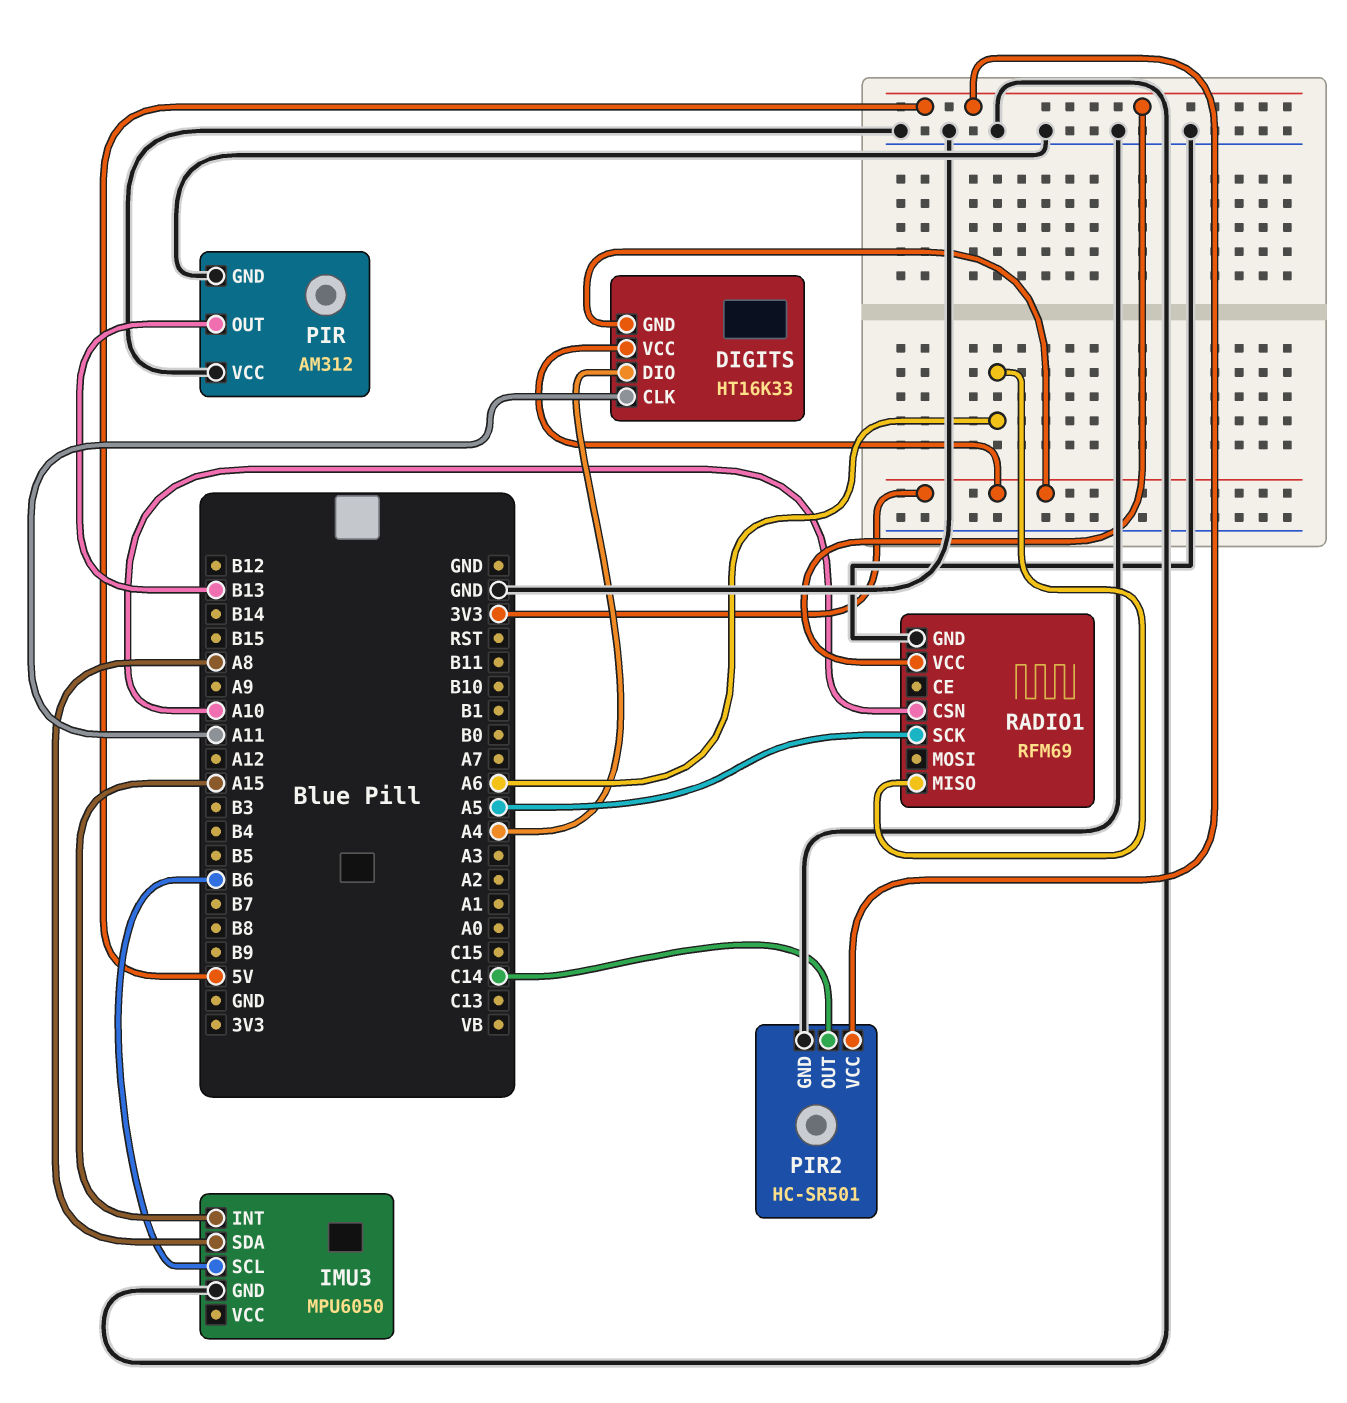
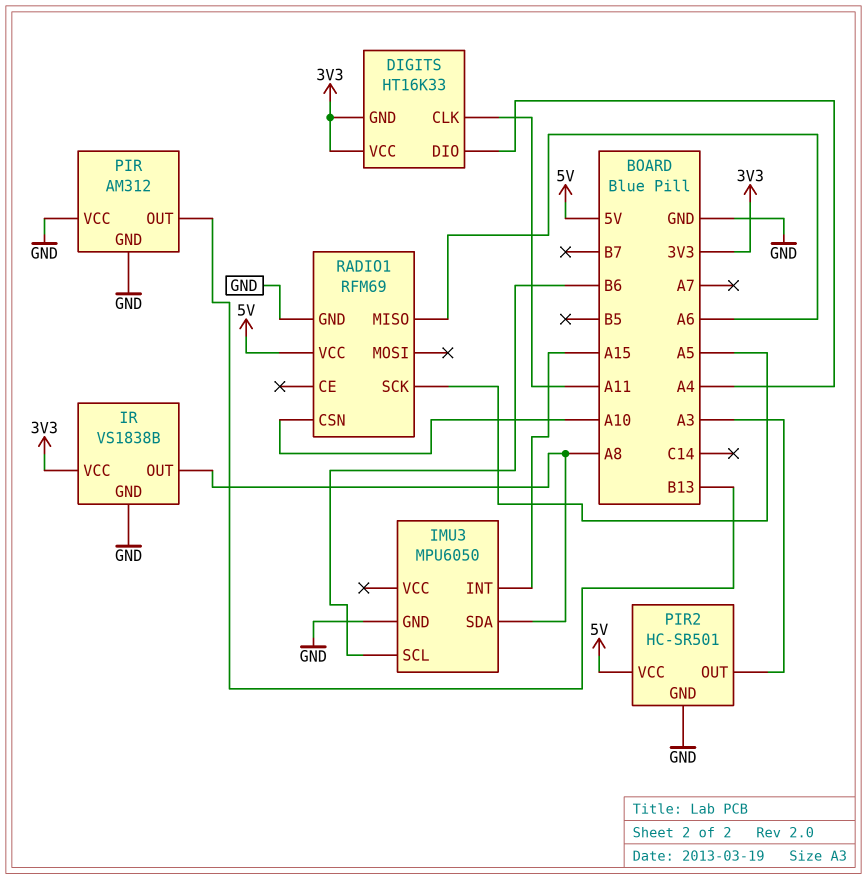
IR: none -> VS1838B
IR pin GND: none -> GND
IR pin OUT: none -> A8
IR pin VCC: none -> 3V3
PIR2 pin OUT: C14 -> A3

